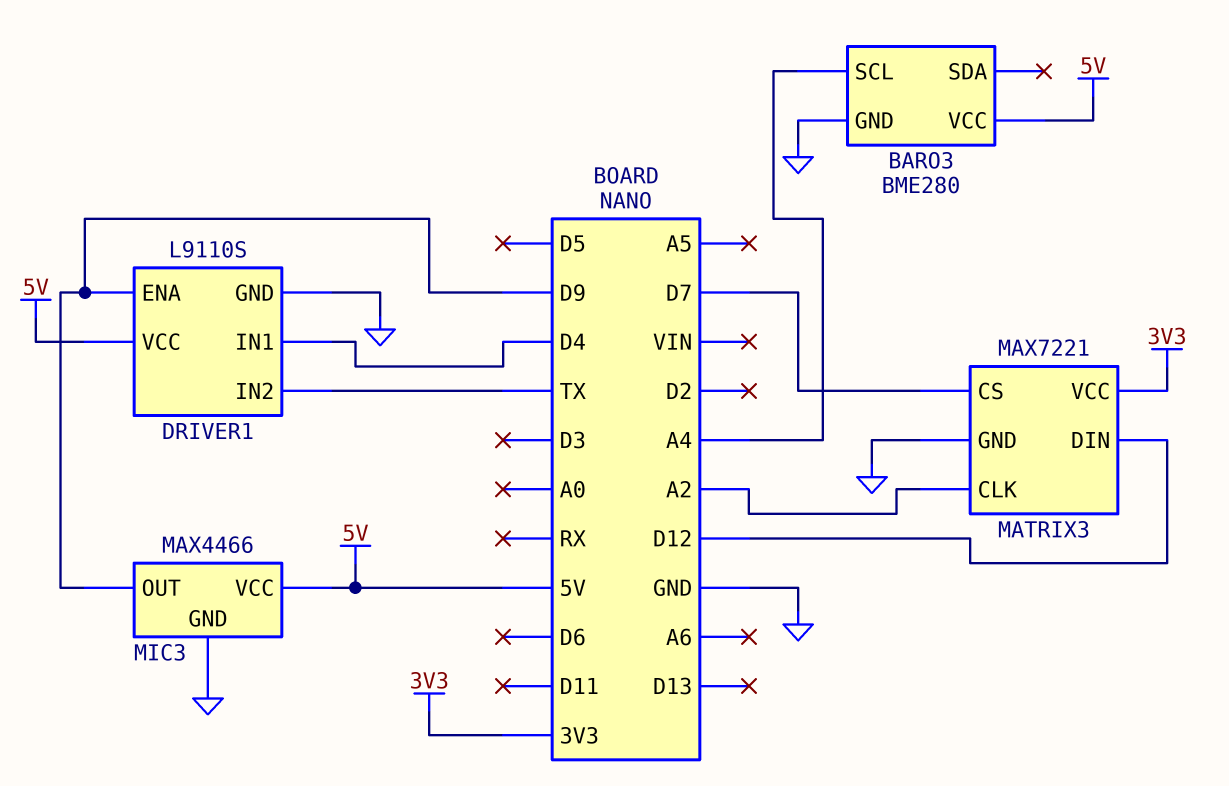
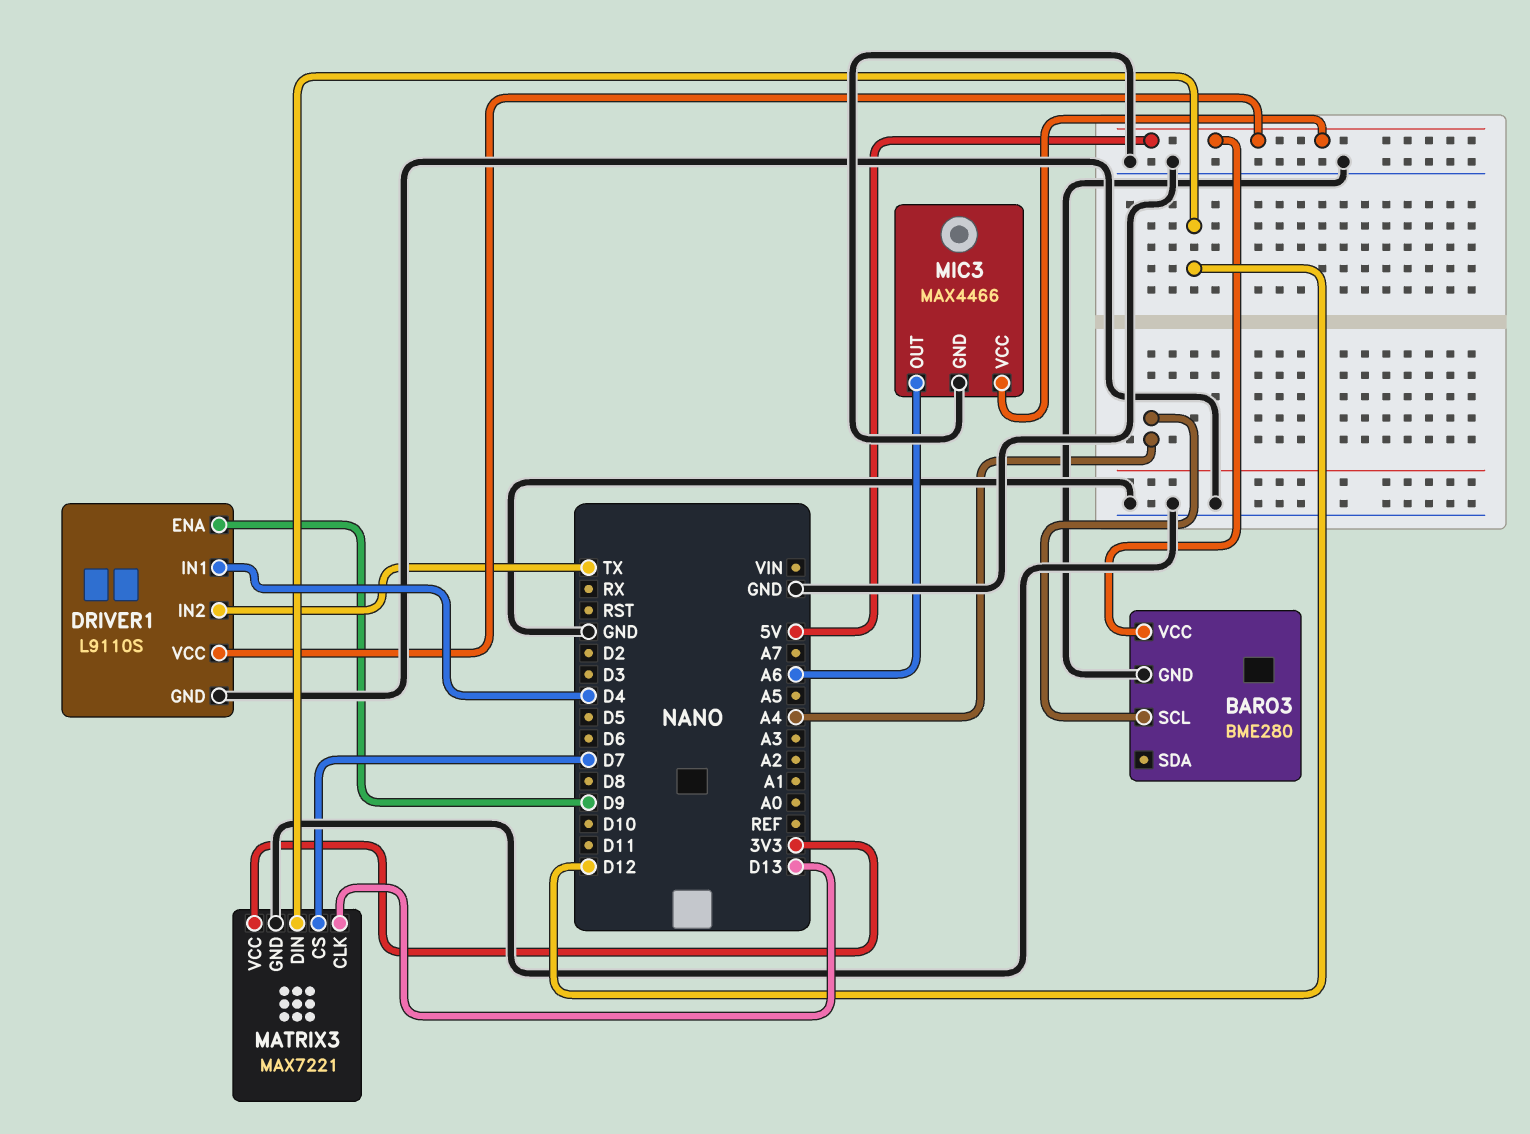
MATRIX3 pin CLK: A2 -> D13
MIC3 pin OUT: D9 -> A6

